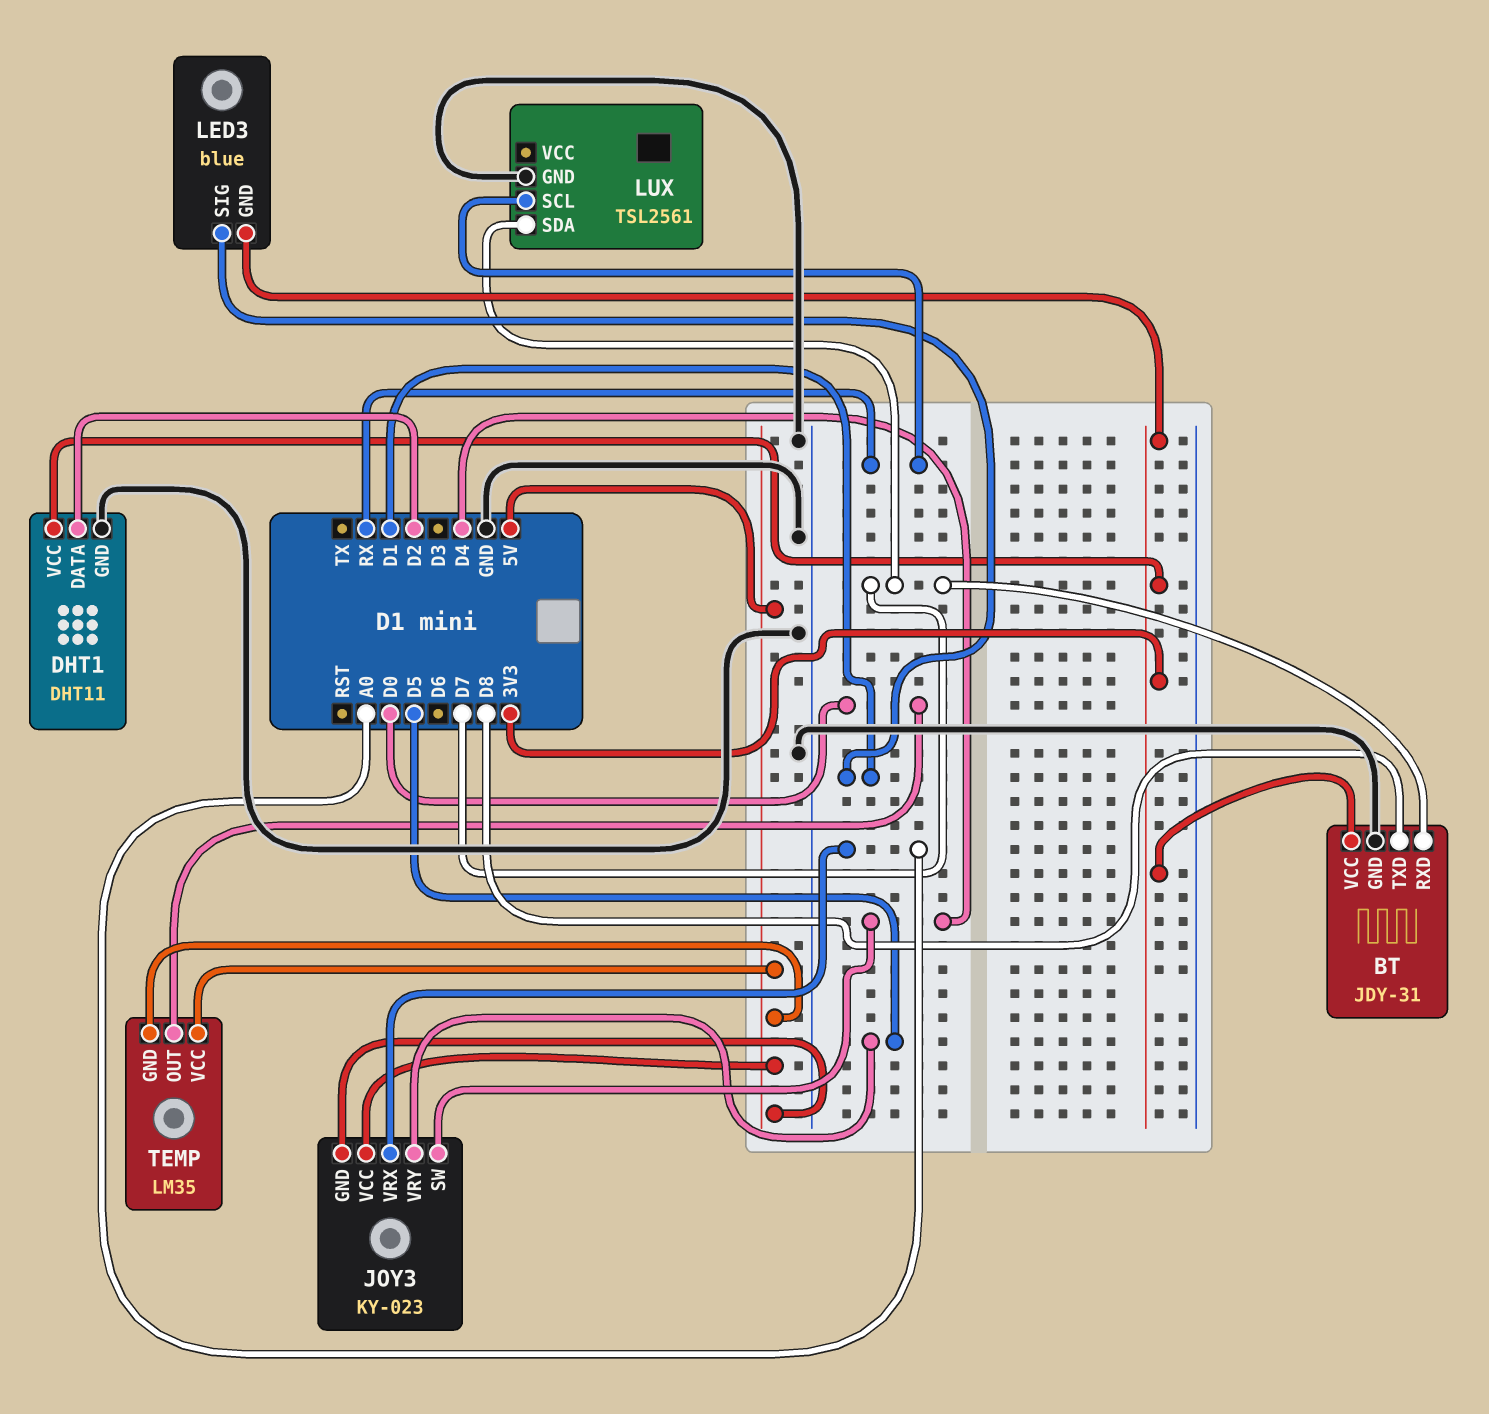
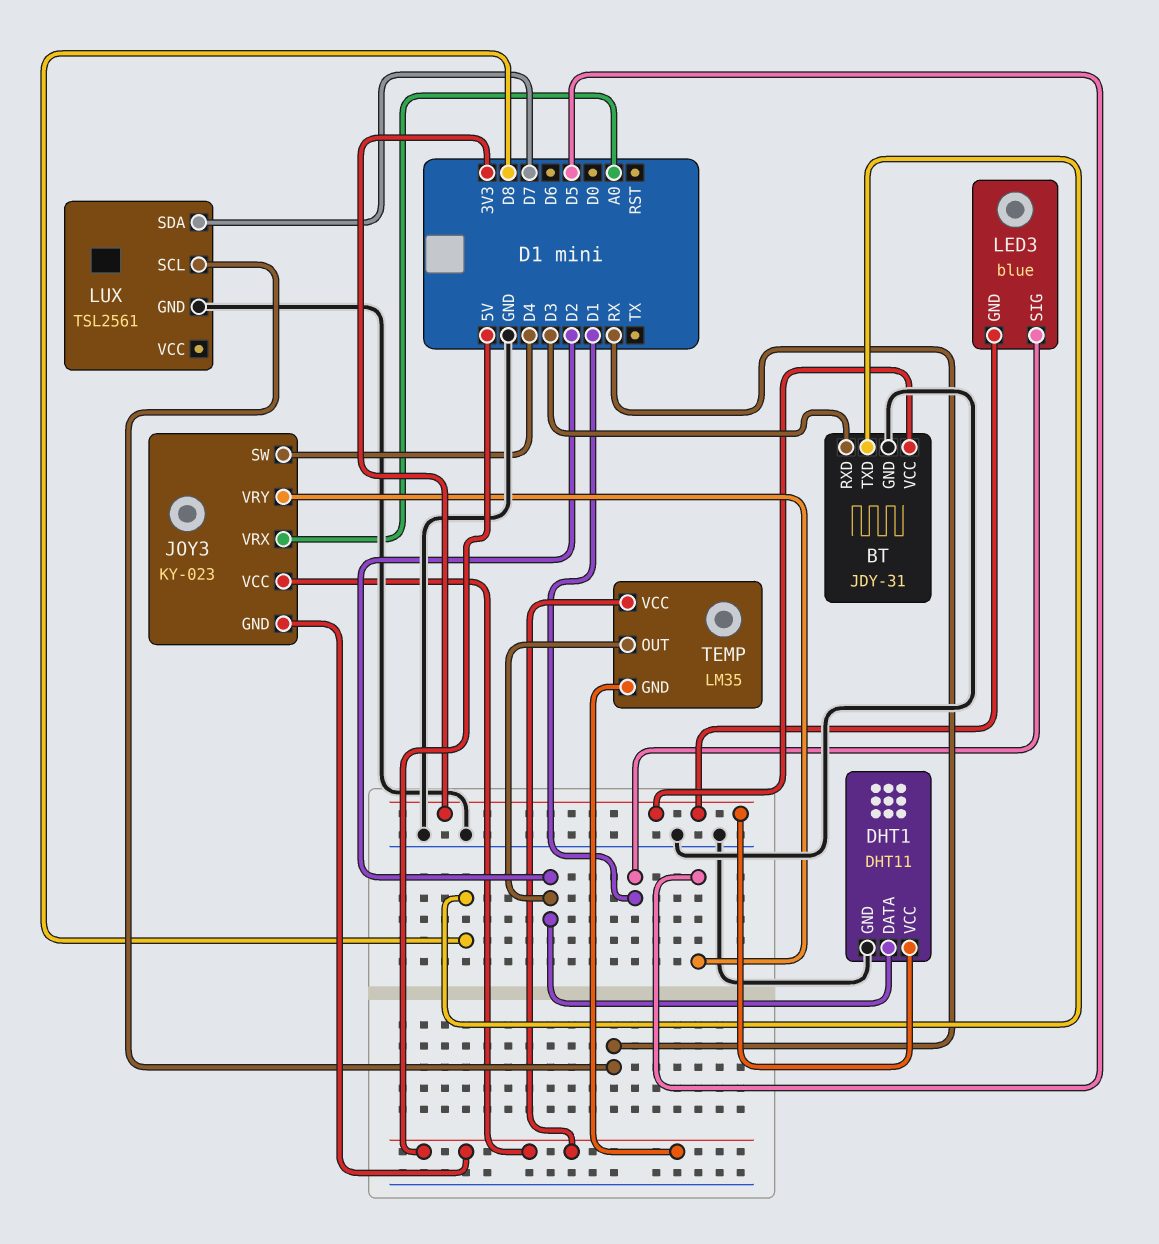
BT pin RXD: D7 -> D3
TEMP pin OUT: D0 -> D2

